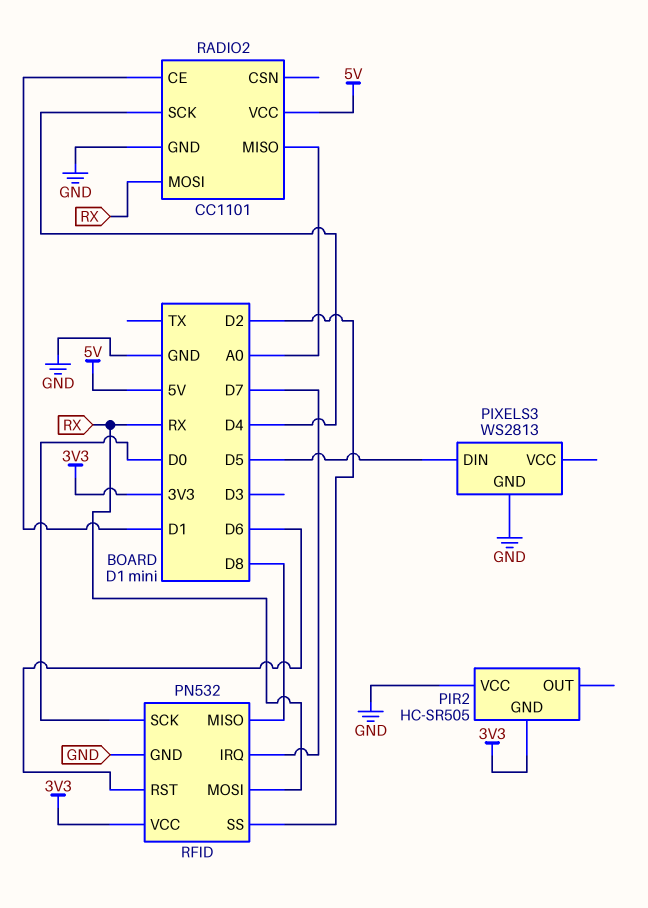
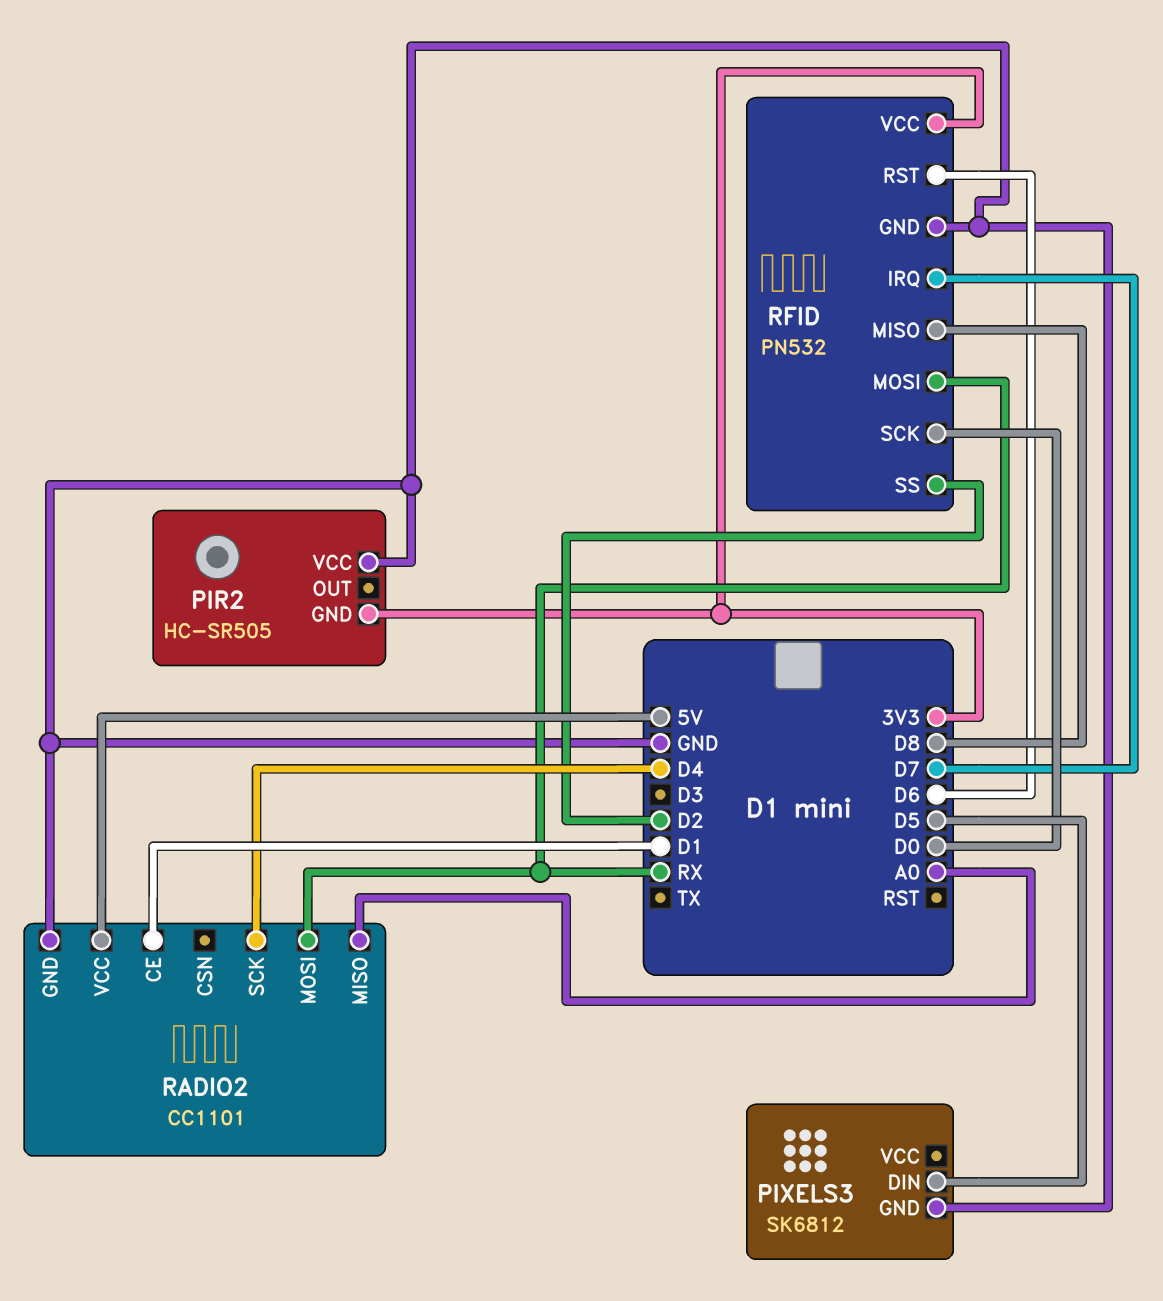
PIXELS3: WS2813 -> SK6812

